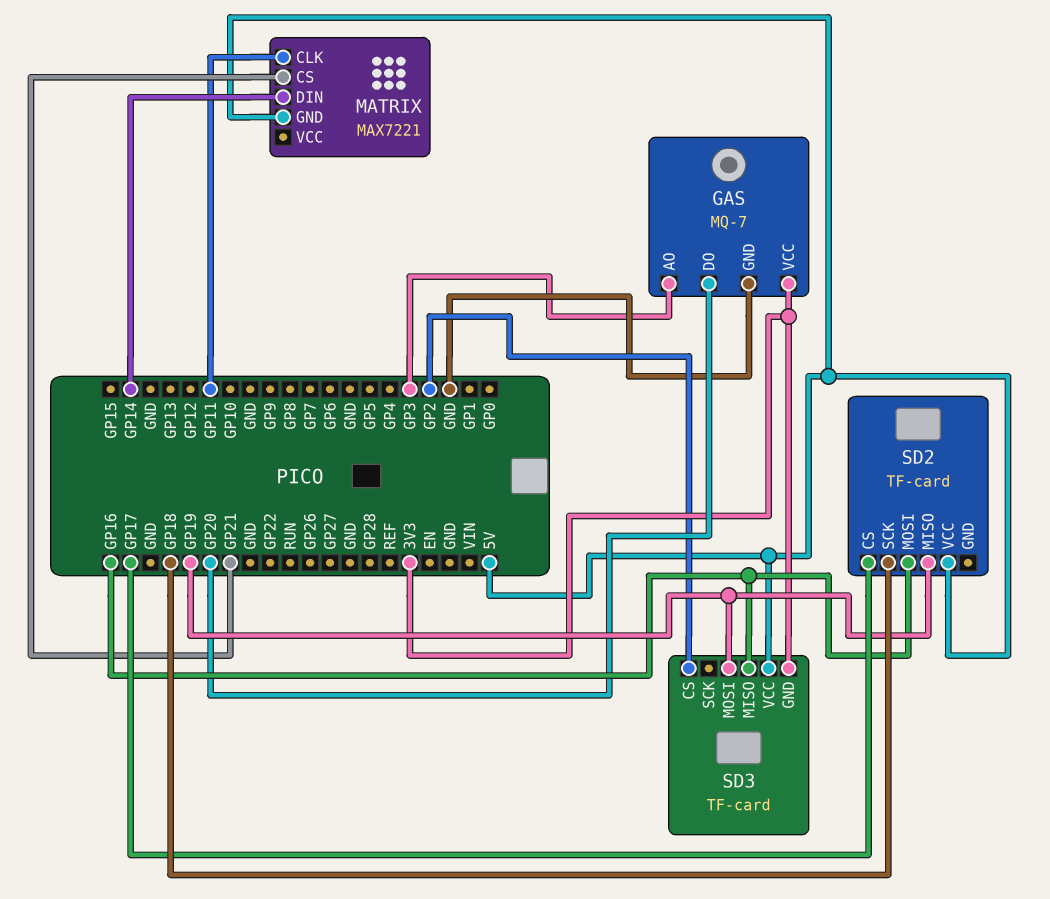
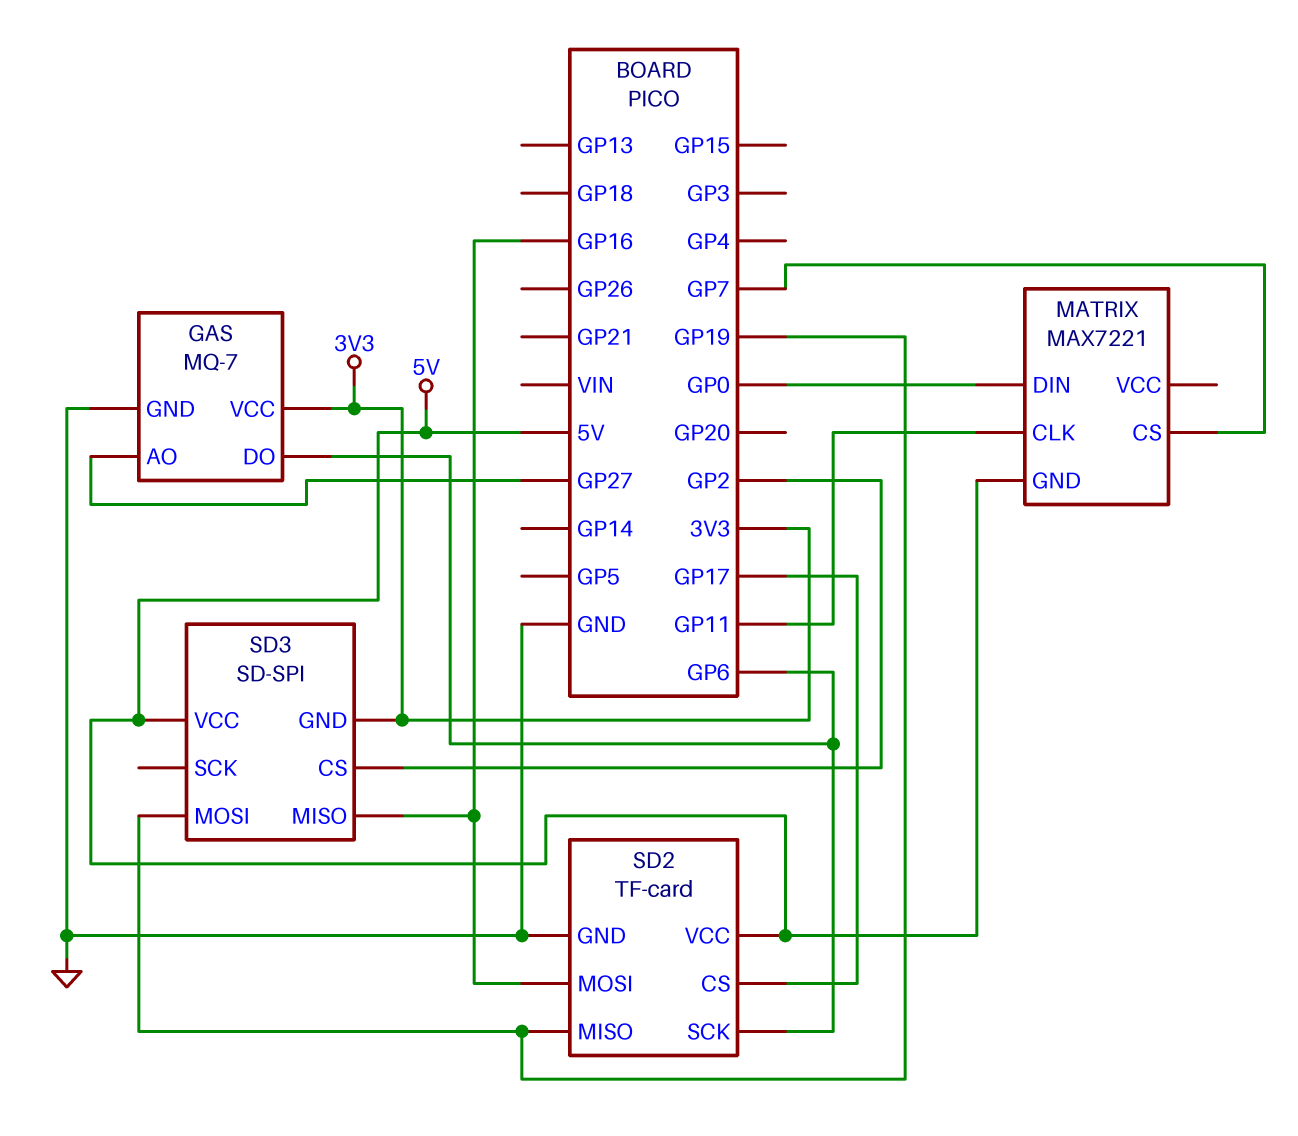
GAS pin AO: GP3 -> GP27
GAS pin DO: GP20 -> GP6
MATRIX pin CS: GP21 -> GP7
MATRIX pin DIN: GP14 -> GP0
SD2 pin GND: none -> GND
SD2 pin SCK: GP18 -> GP6
SD3: TF-card -> SD-SPI

